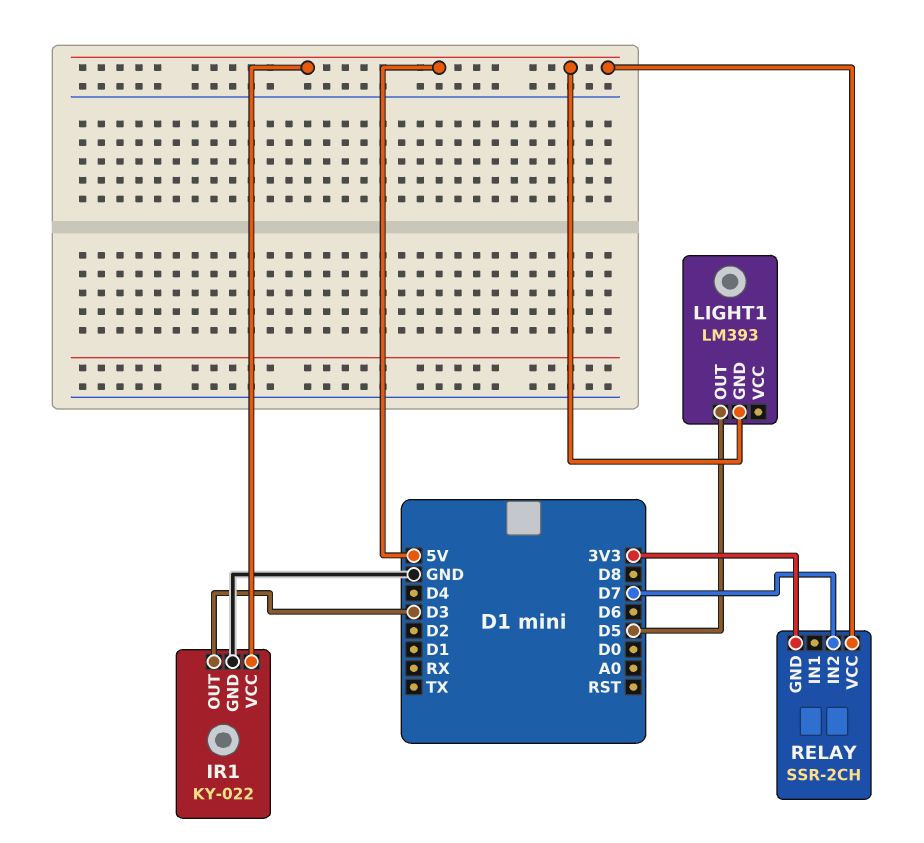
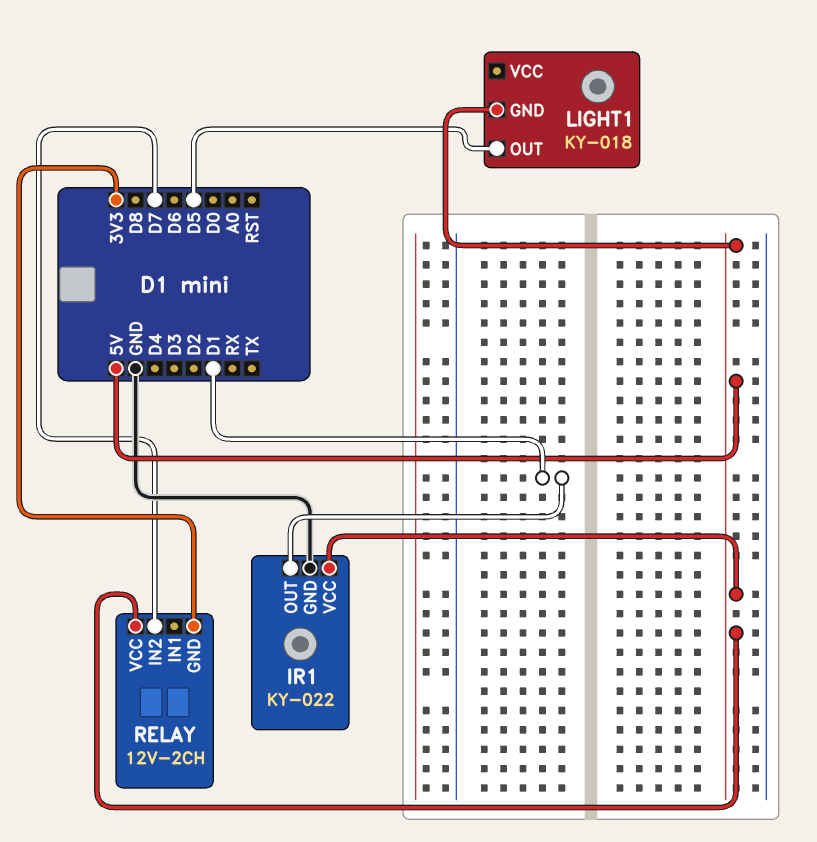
IR1 pin OUT: D3 -> D1
LIGHT1: LM393 -> KY-018
RELAY: SSR-2CH -> 12V-2CH

